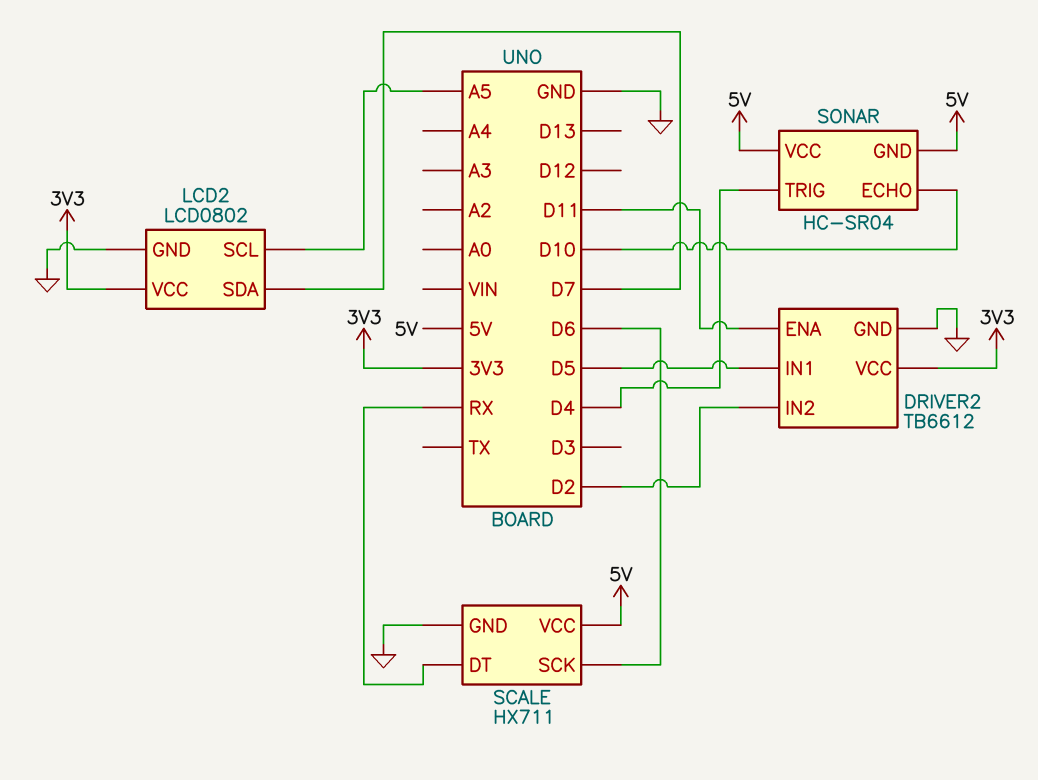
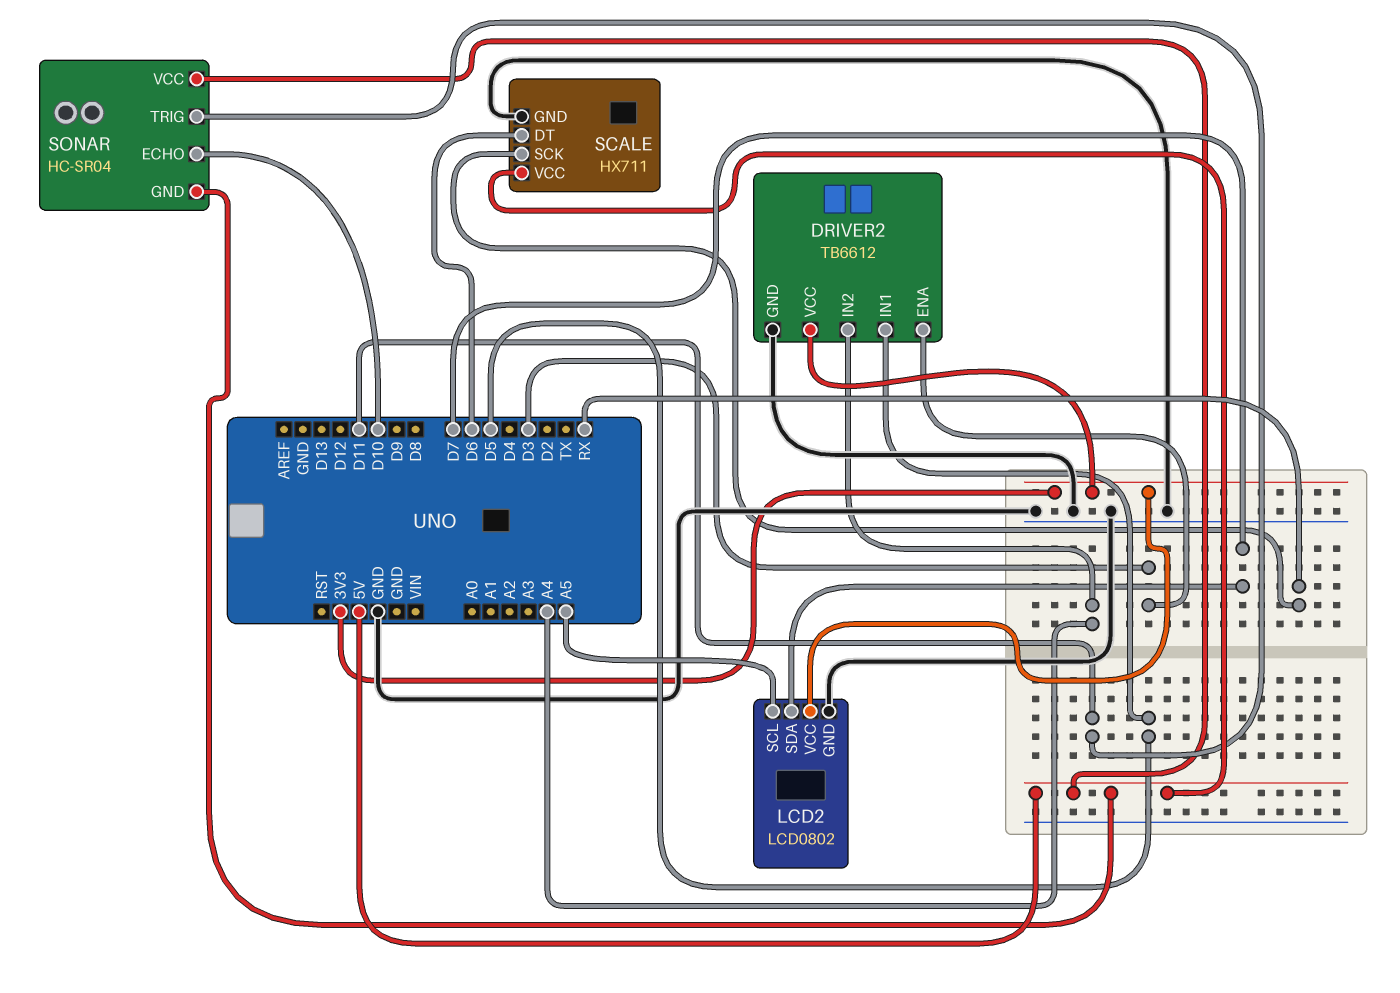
DRIVER2 pin ENA: D11 -> D3
DRIVER2 pin IN2: D2 -> A4
SCALE pin DT: RX -> D6
SCALE pin SCK: D6 -> RX
SONAR pin TRIG: D4 -> D11

